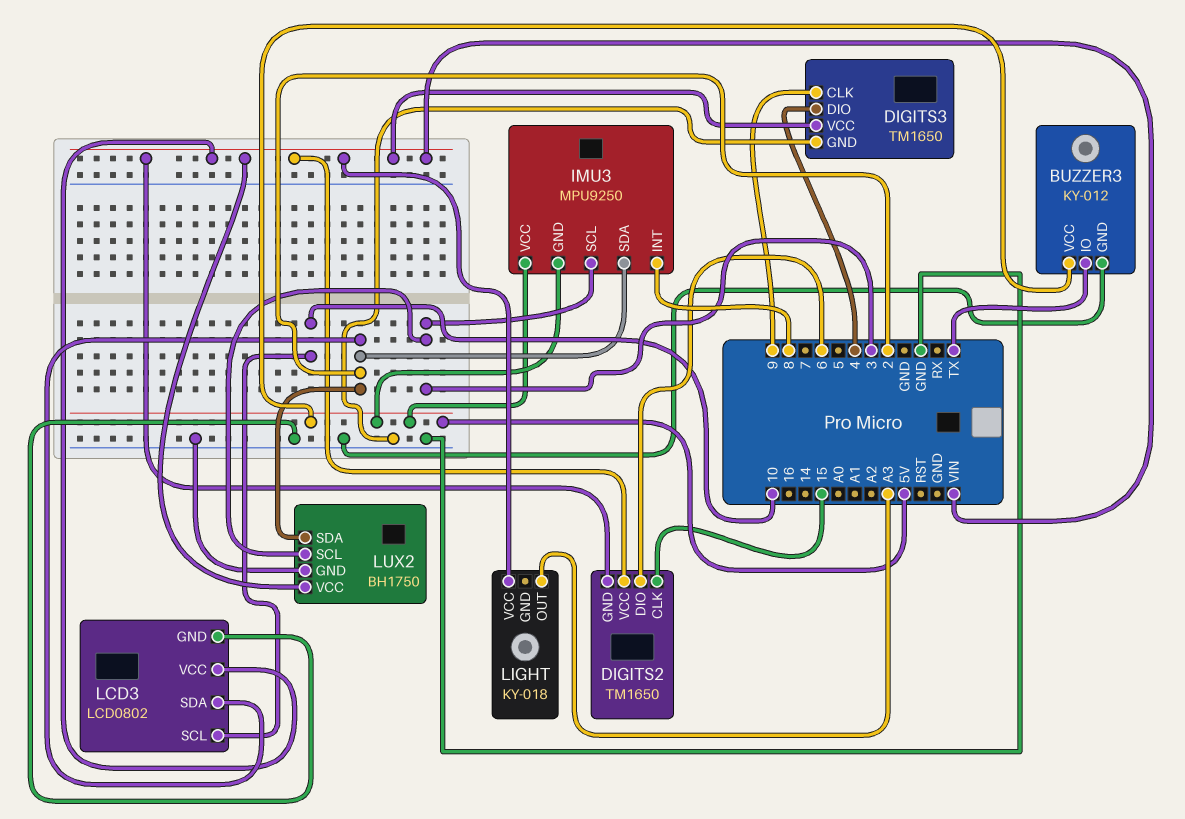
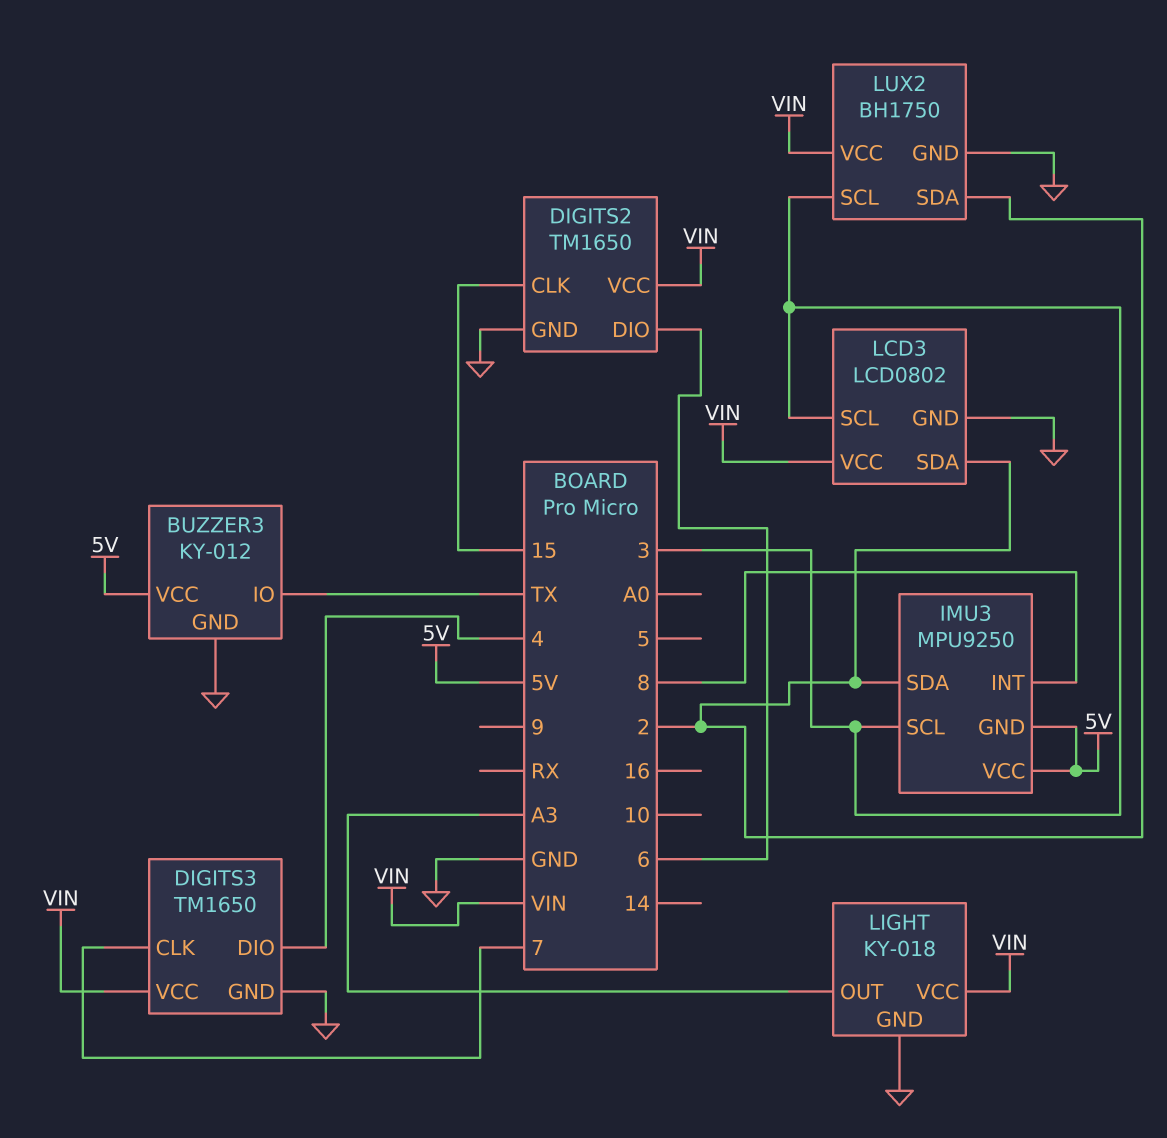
DIGITS2 pin GND: VIN -> GND
DIGITS3 pin CLK: 9 -> 7
LCD3 pin SCL: 10 -> 3
LIGHT pin GND: none -> GND

